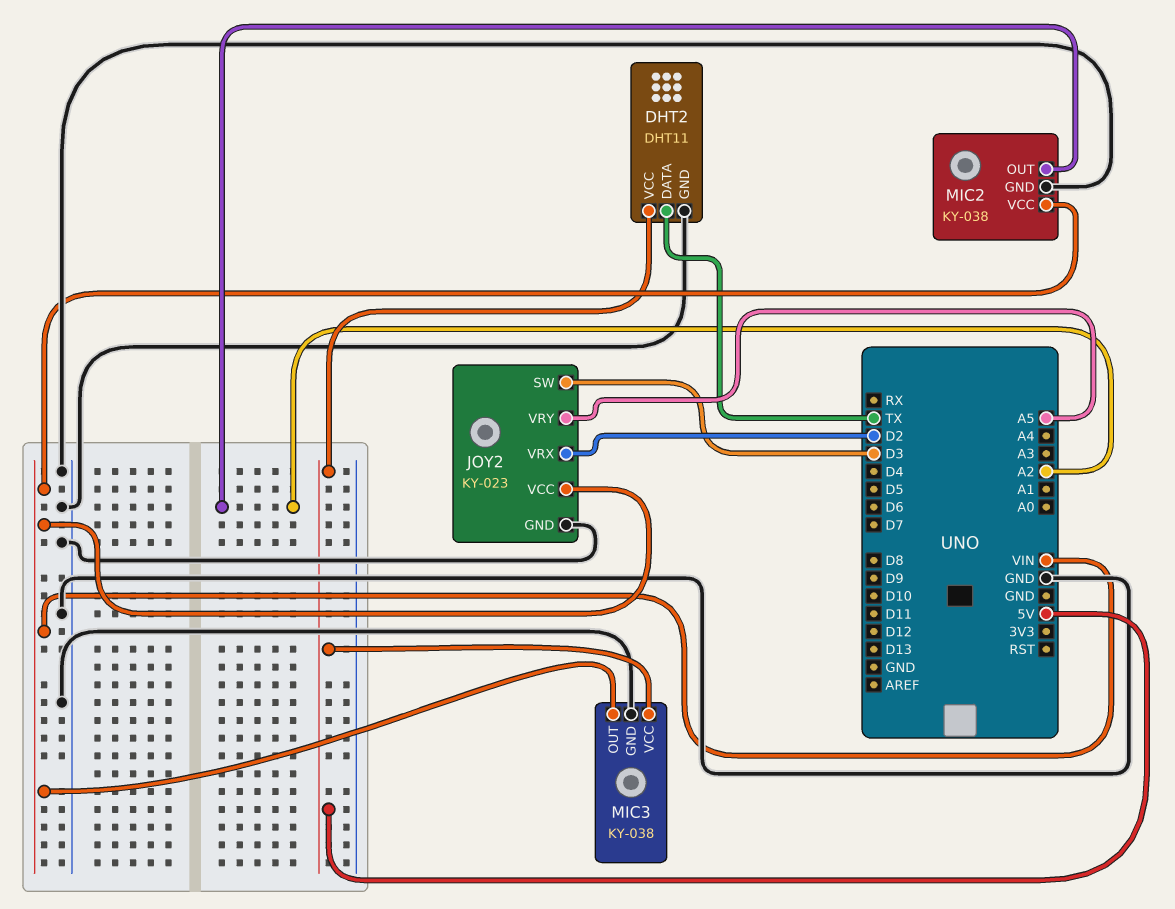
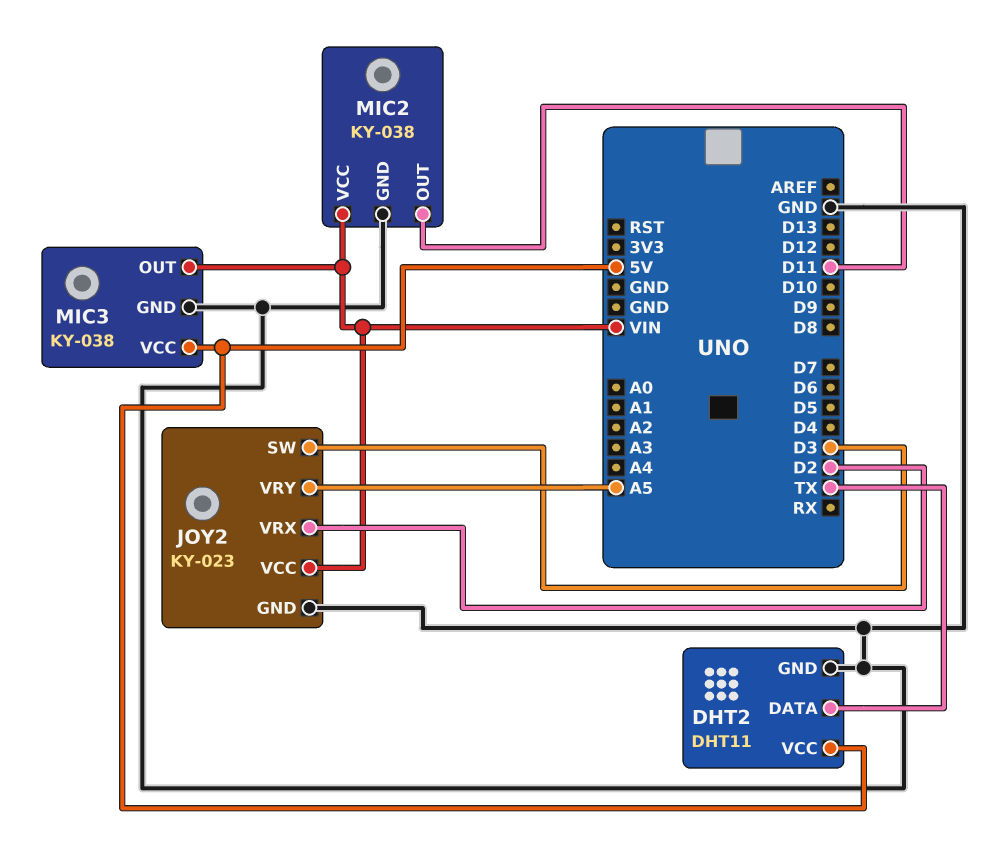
MIC2 pin OUT: A2 -> D11

